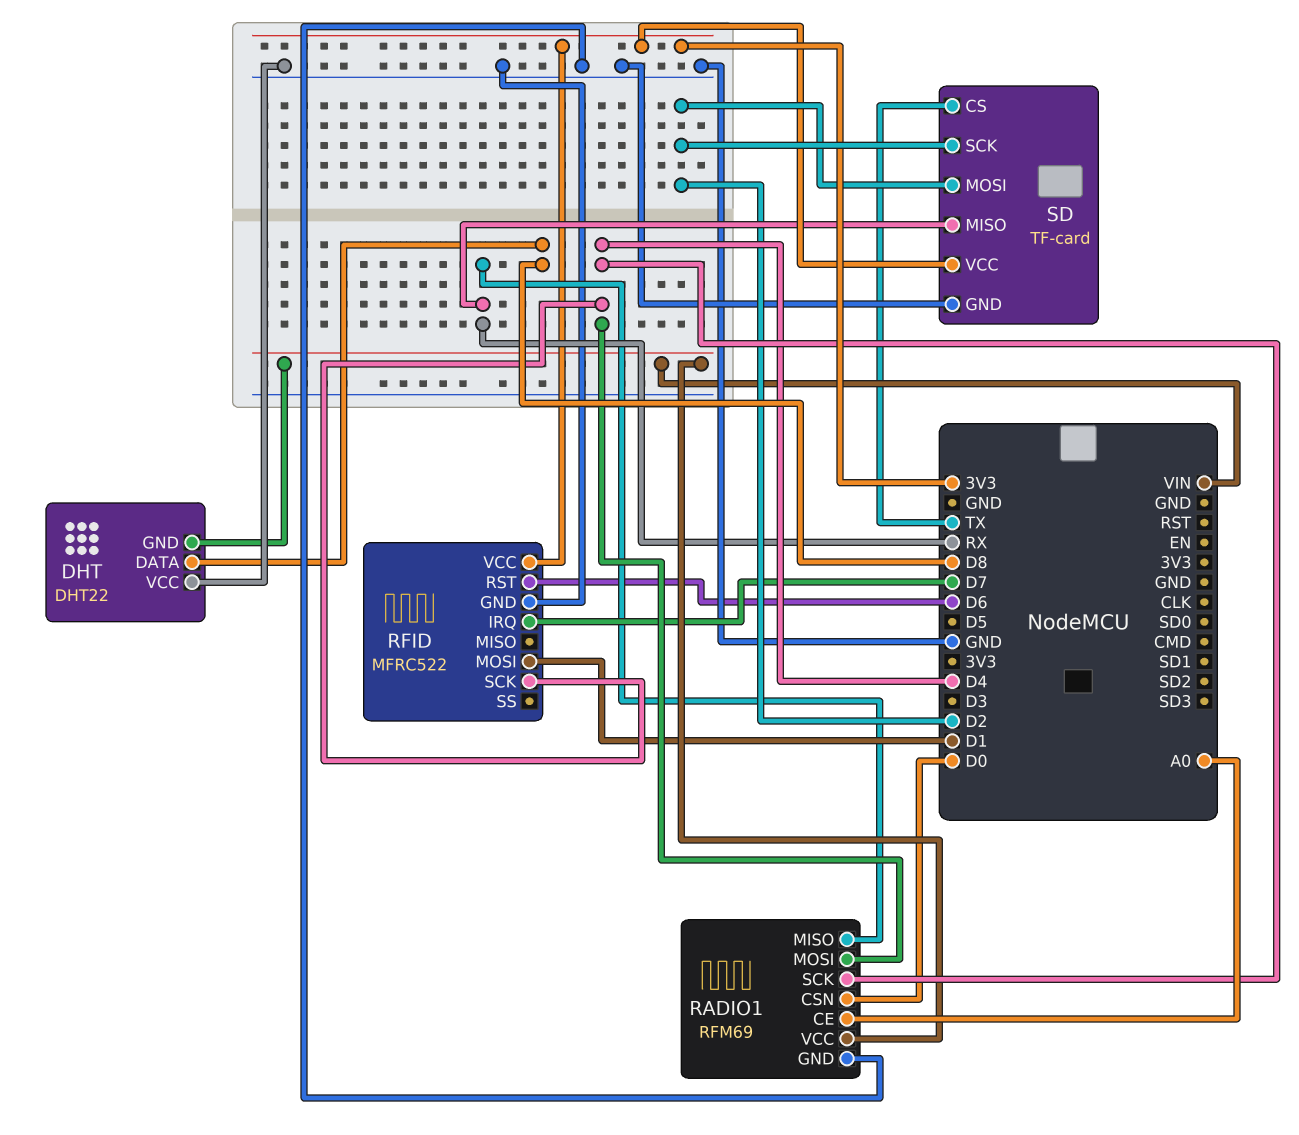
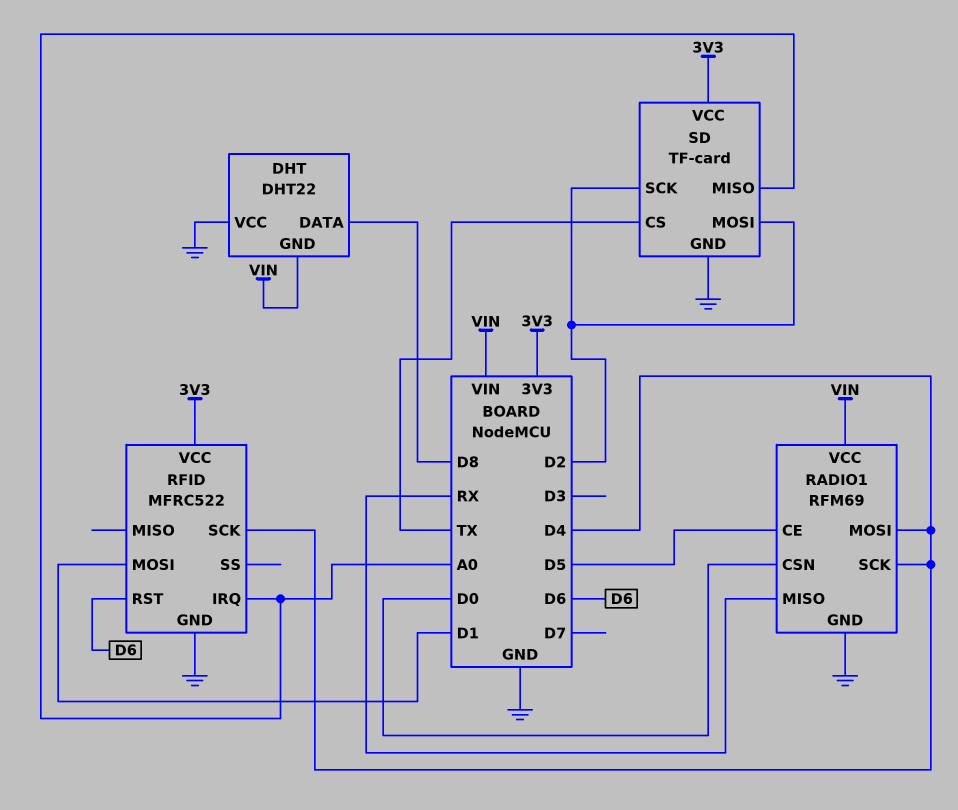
RADIO1 pin CE: A0 -> D5
RFID pin IRQ: D7 -> A0
SD pin MISO: RX -> A0

